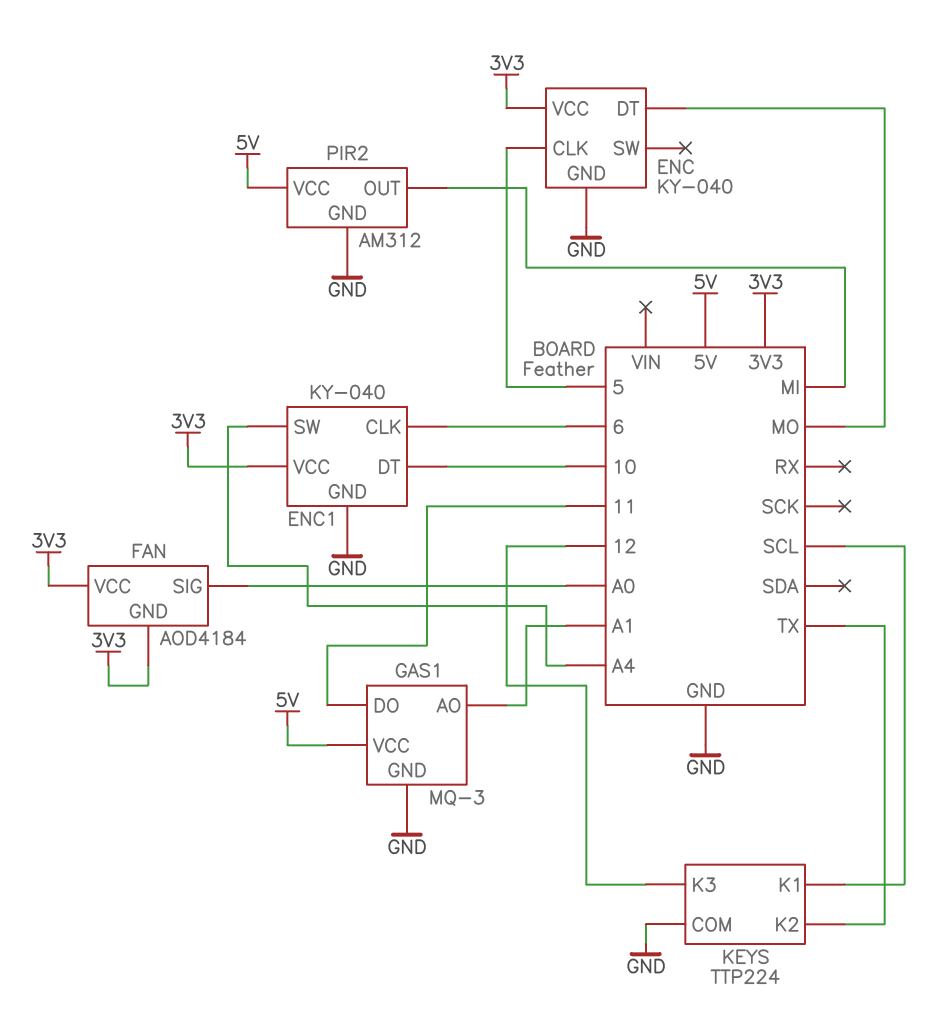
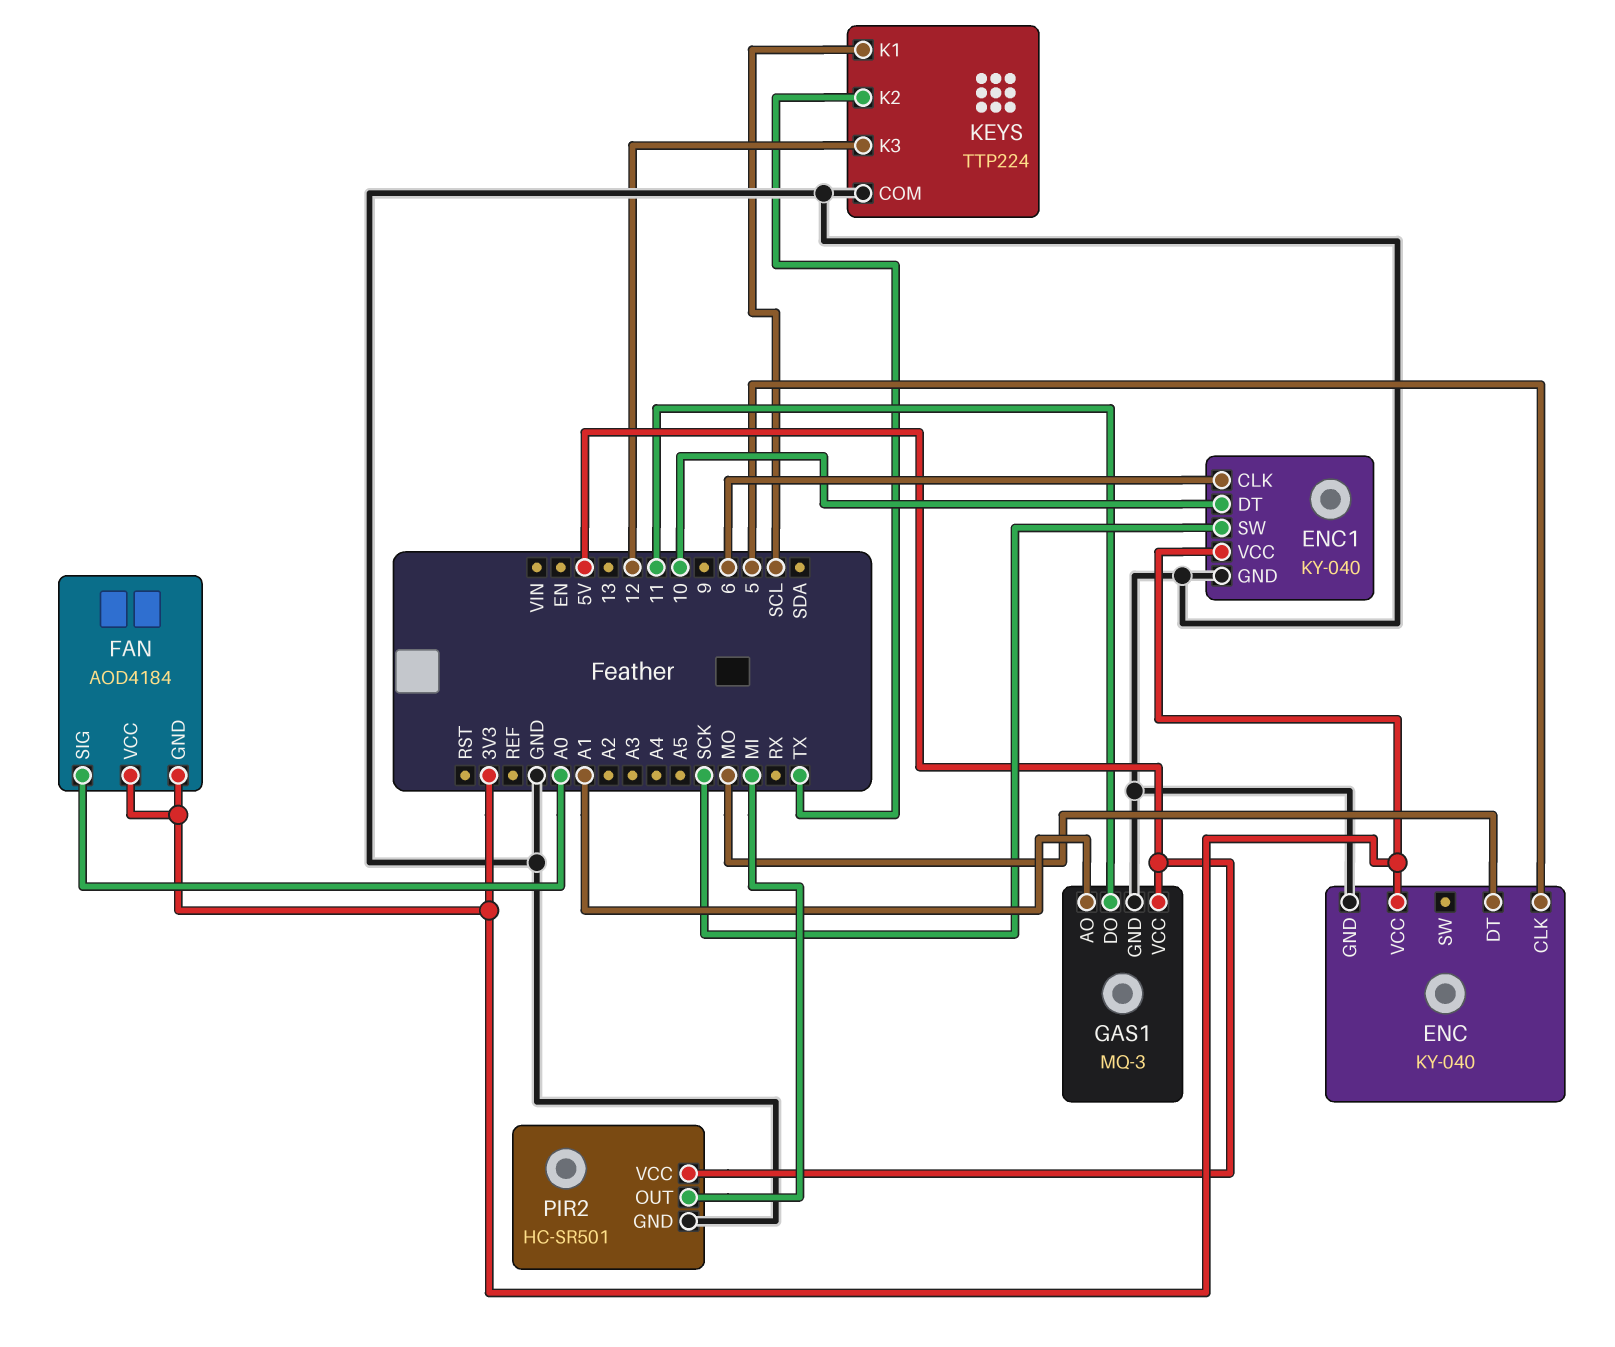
ENC1 pin SW: A4 -> SCK
PIR2: AM312 -> HC-SR501

